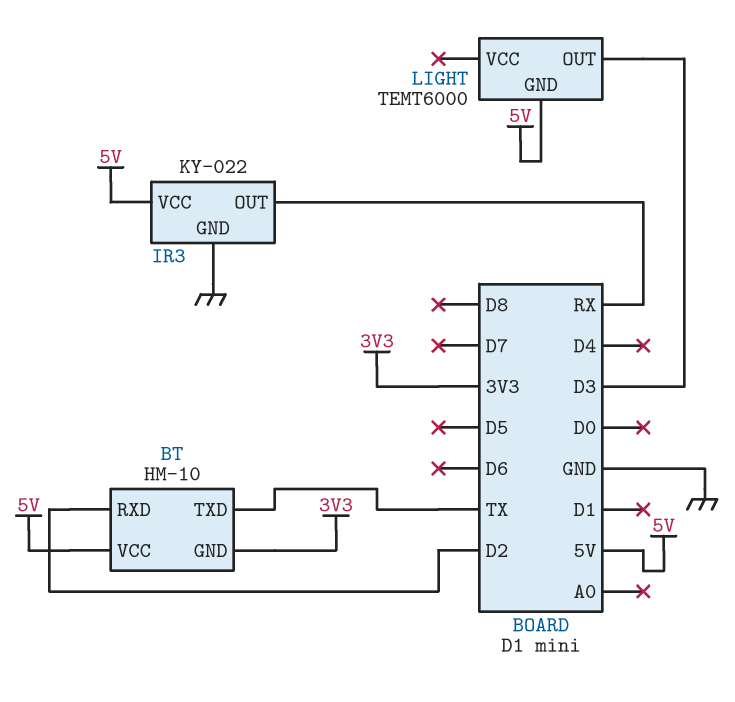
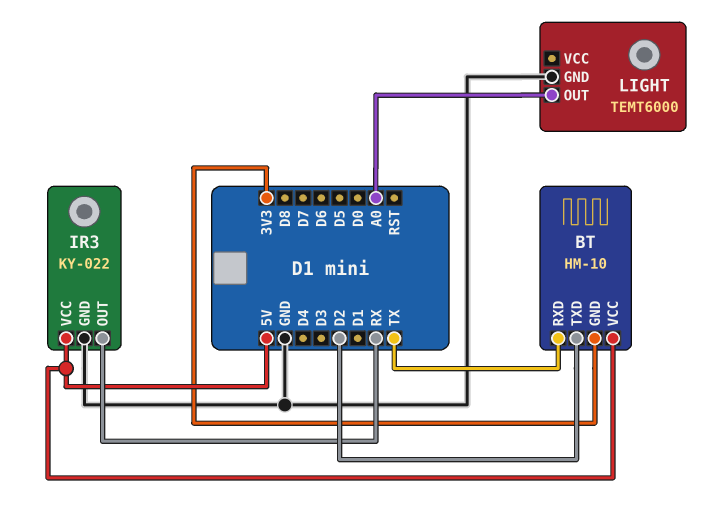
BT pin RXD: D2 -> TX
BT pin TXD: TX -> D2
LIGHT pin GND: 5V -> GND
LIGHT pin OUT: D3 -> A0

